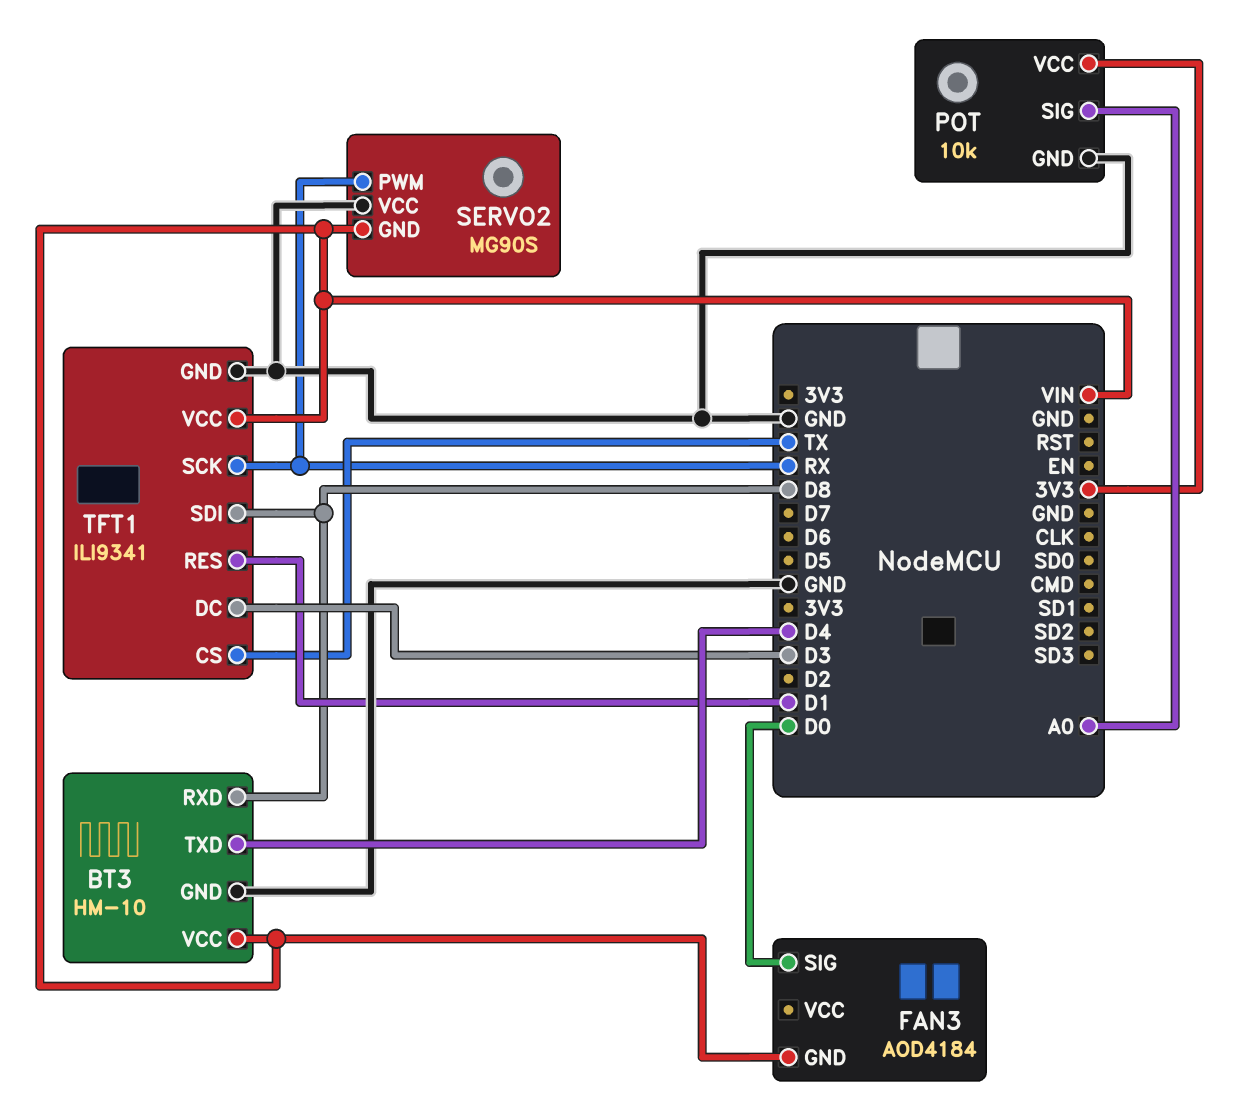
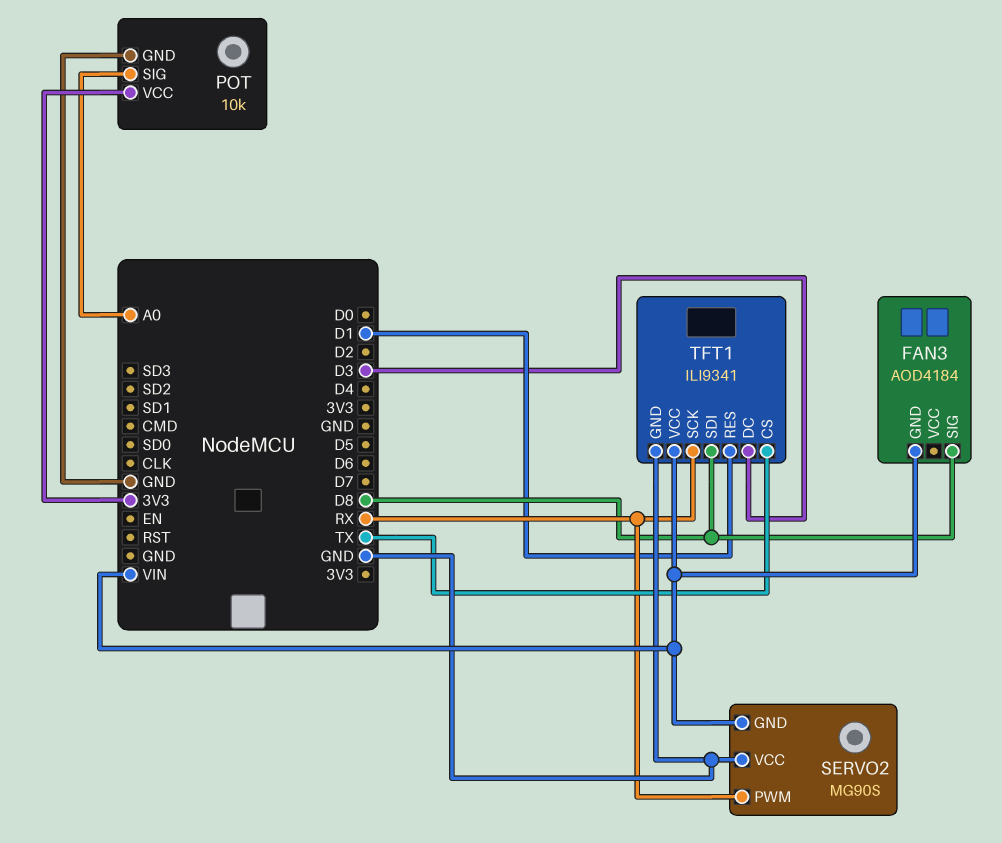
BT3: HM-10 -> none
BT3 pin GND: GND -> none
BT3 pin RXD: D8 -> none
BT3 pin TXD: D4 -> none
BT3 pin VCC: VIN -> none
FAN3 pin SIG: D0 -> D8

